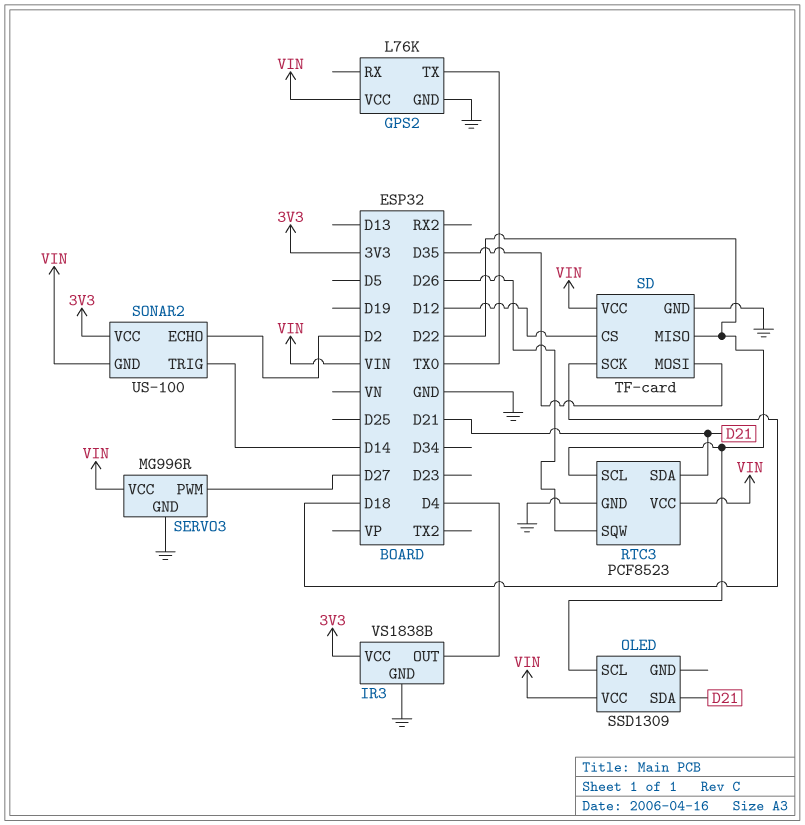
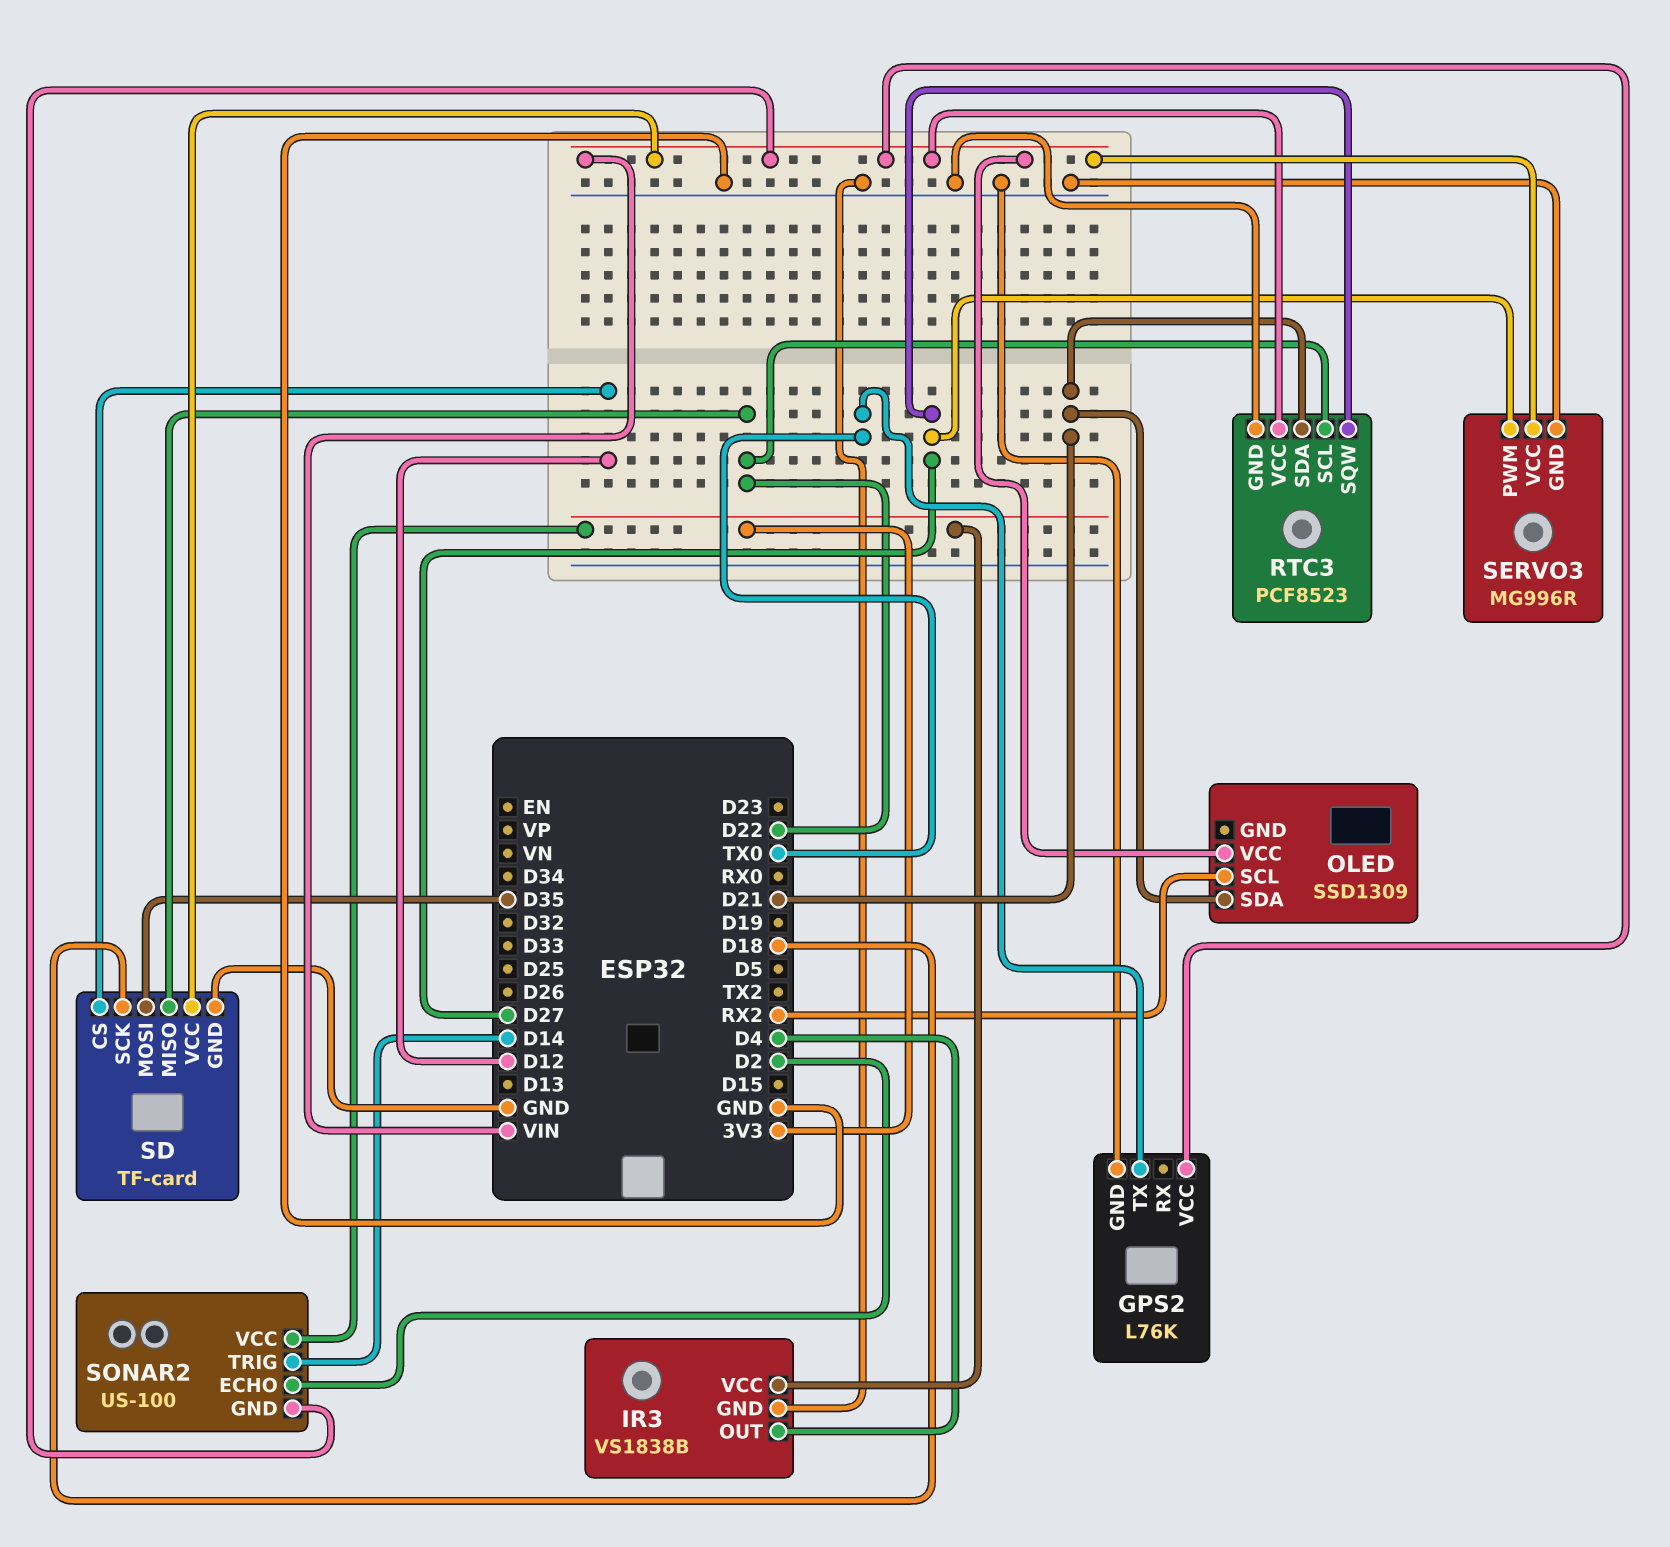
OLED pin SCL: D22 -> RX2
RTC3 pin SQW: D26 -> D27

